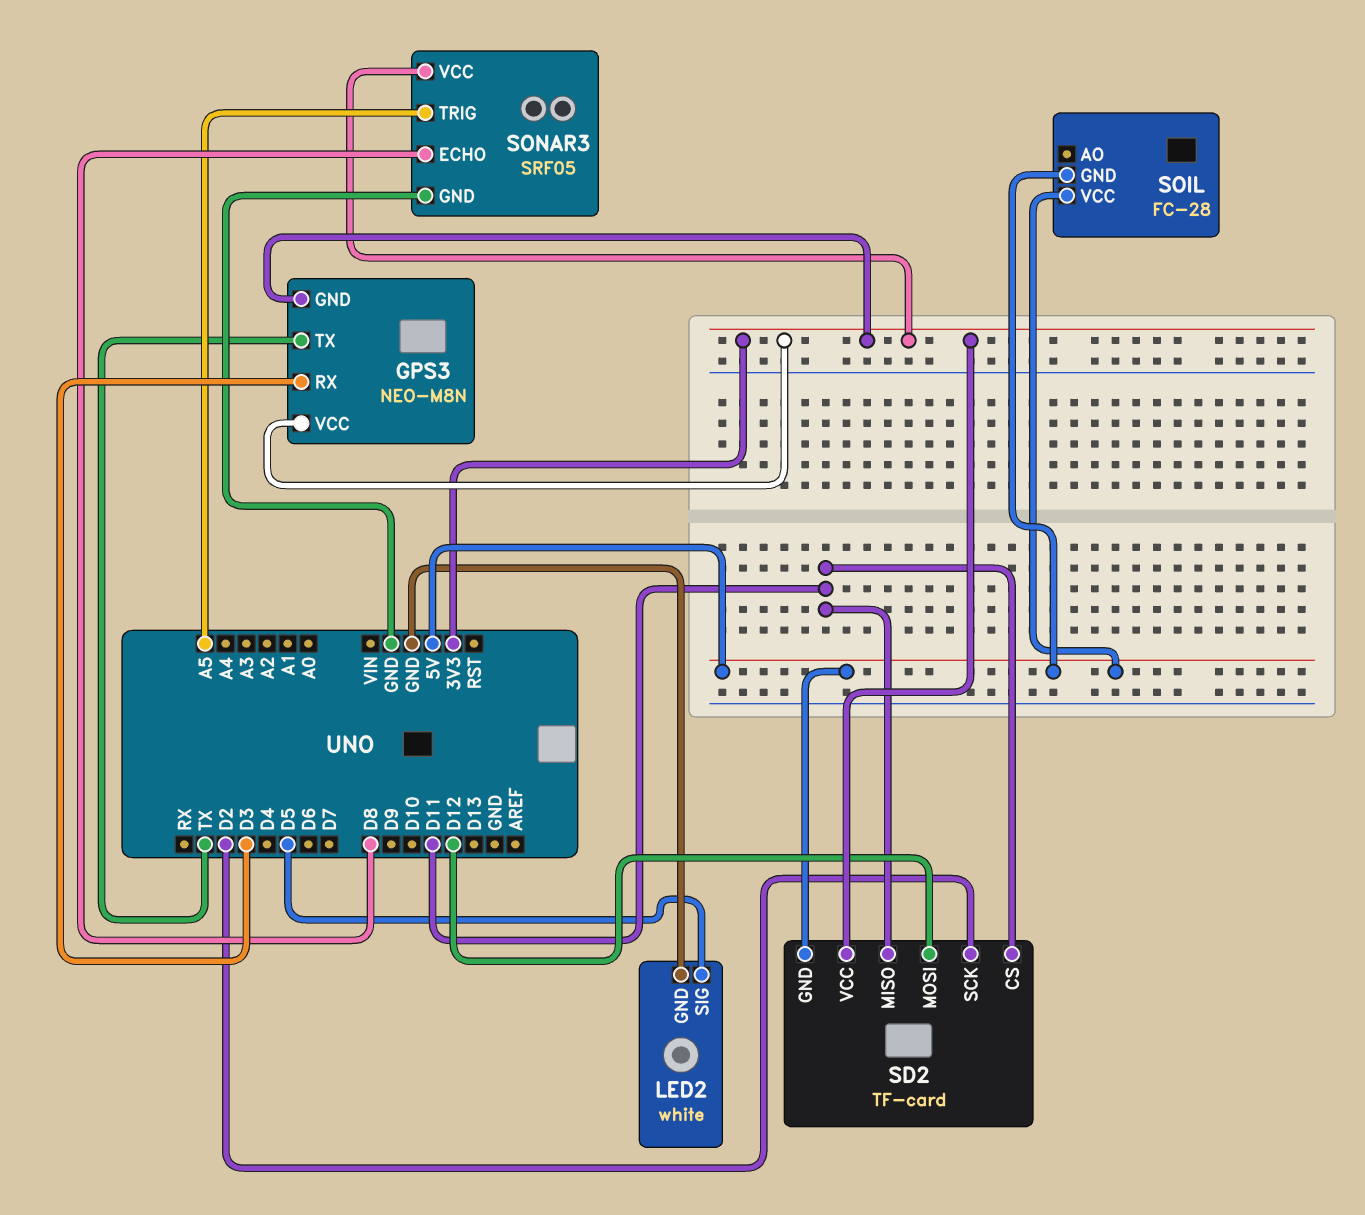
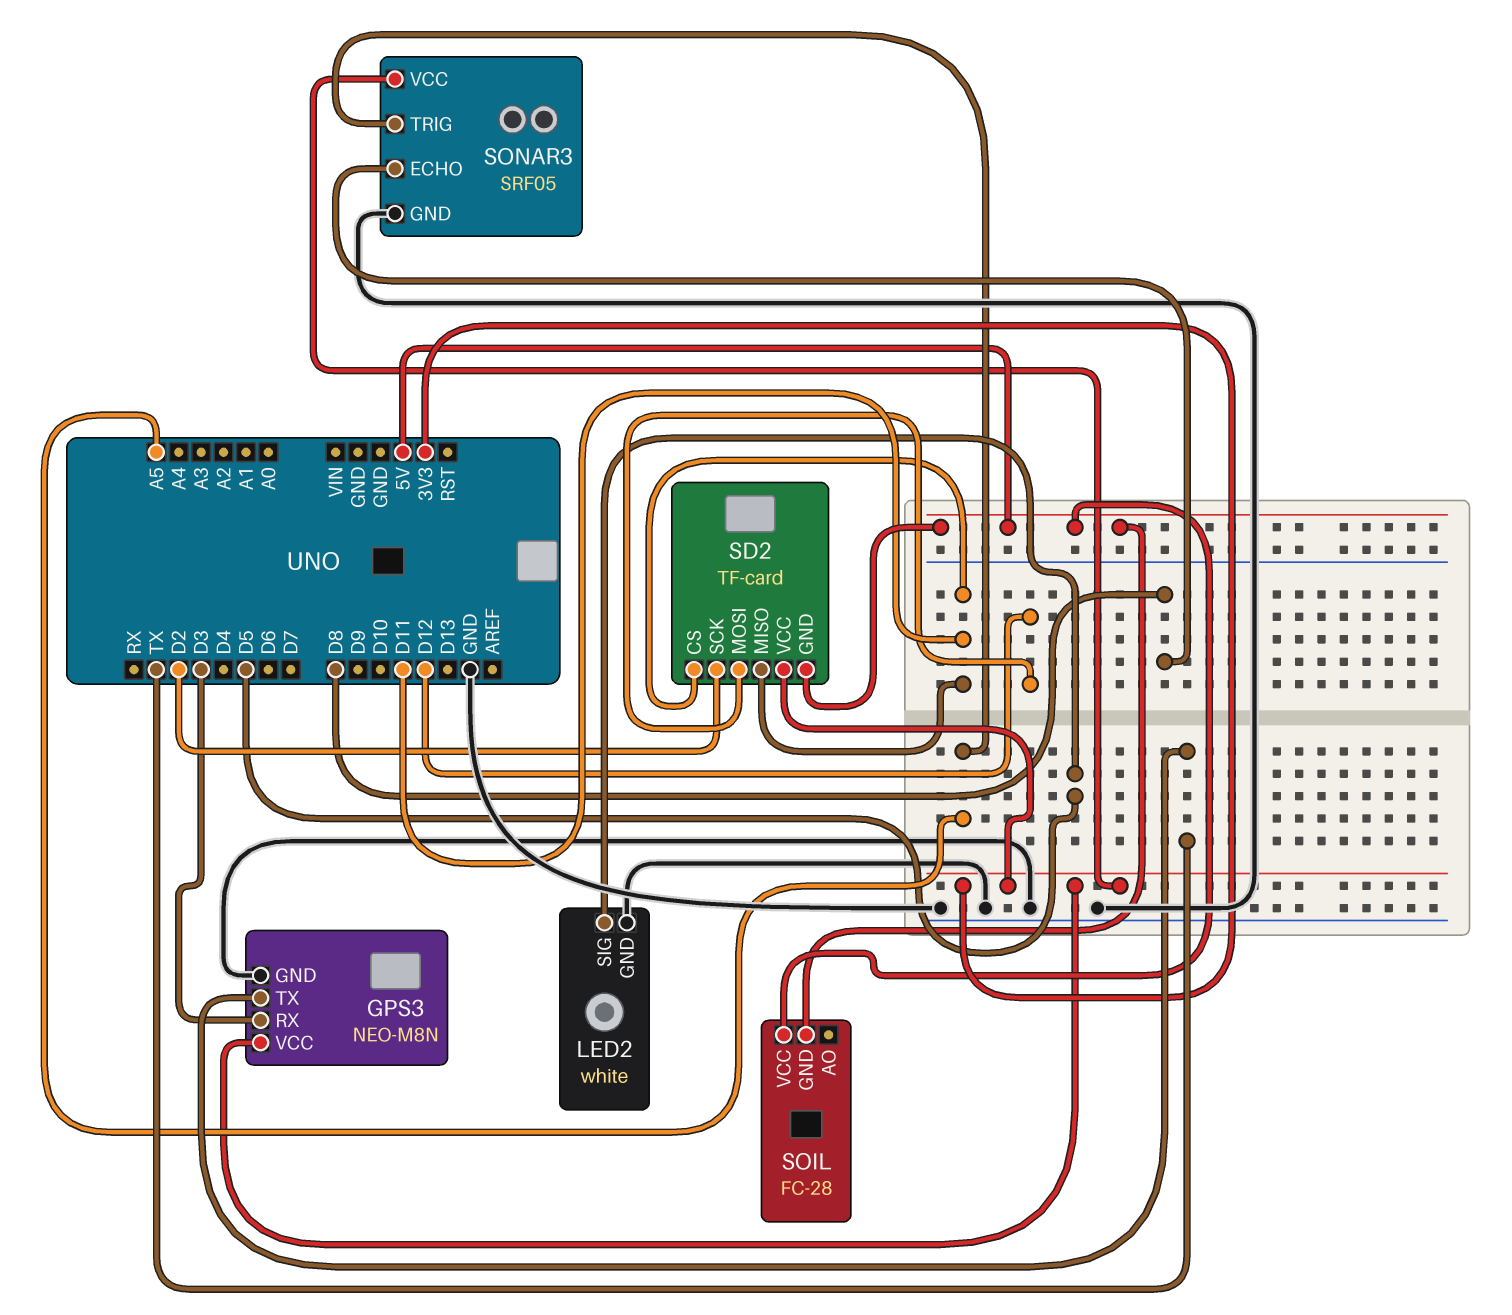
GPS3 pin GND: 3V3 -> GND

